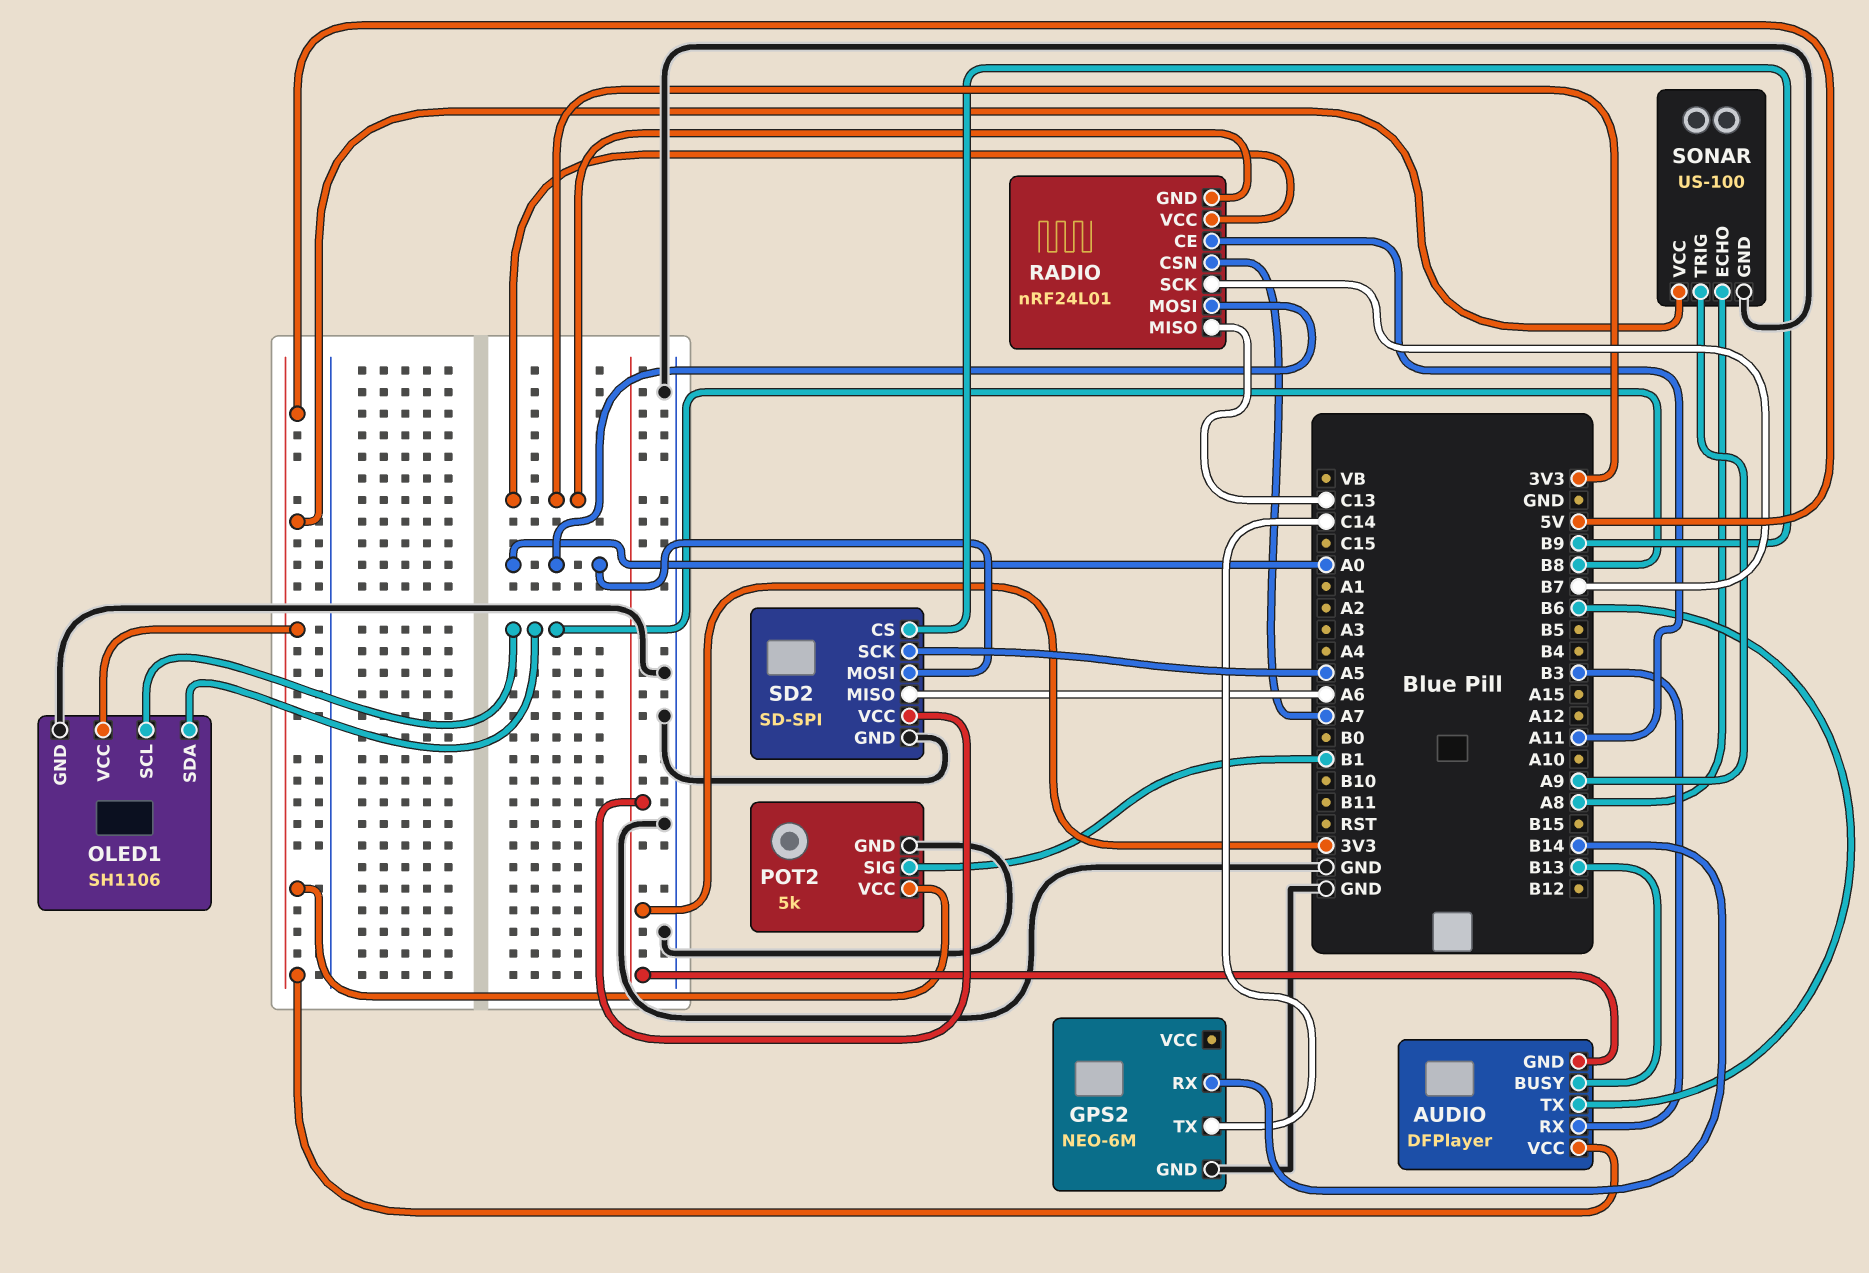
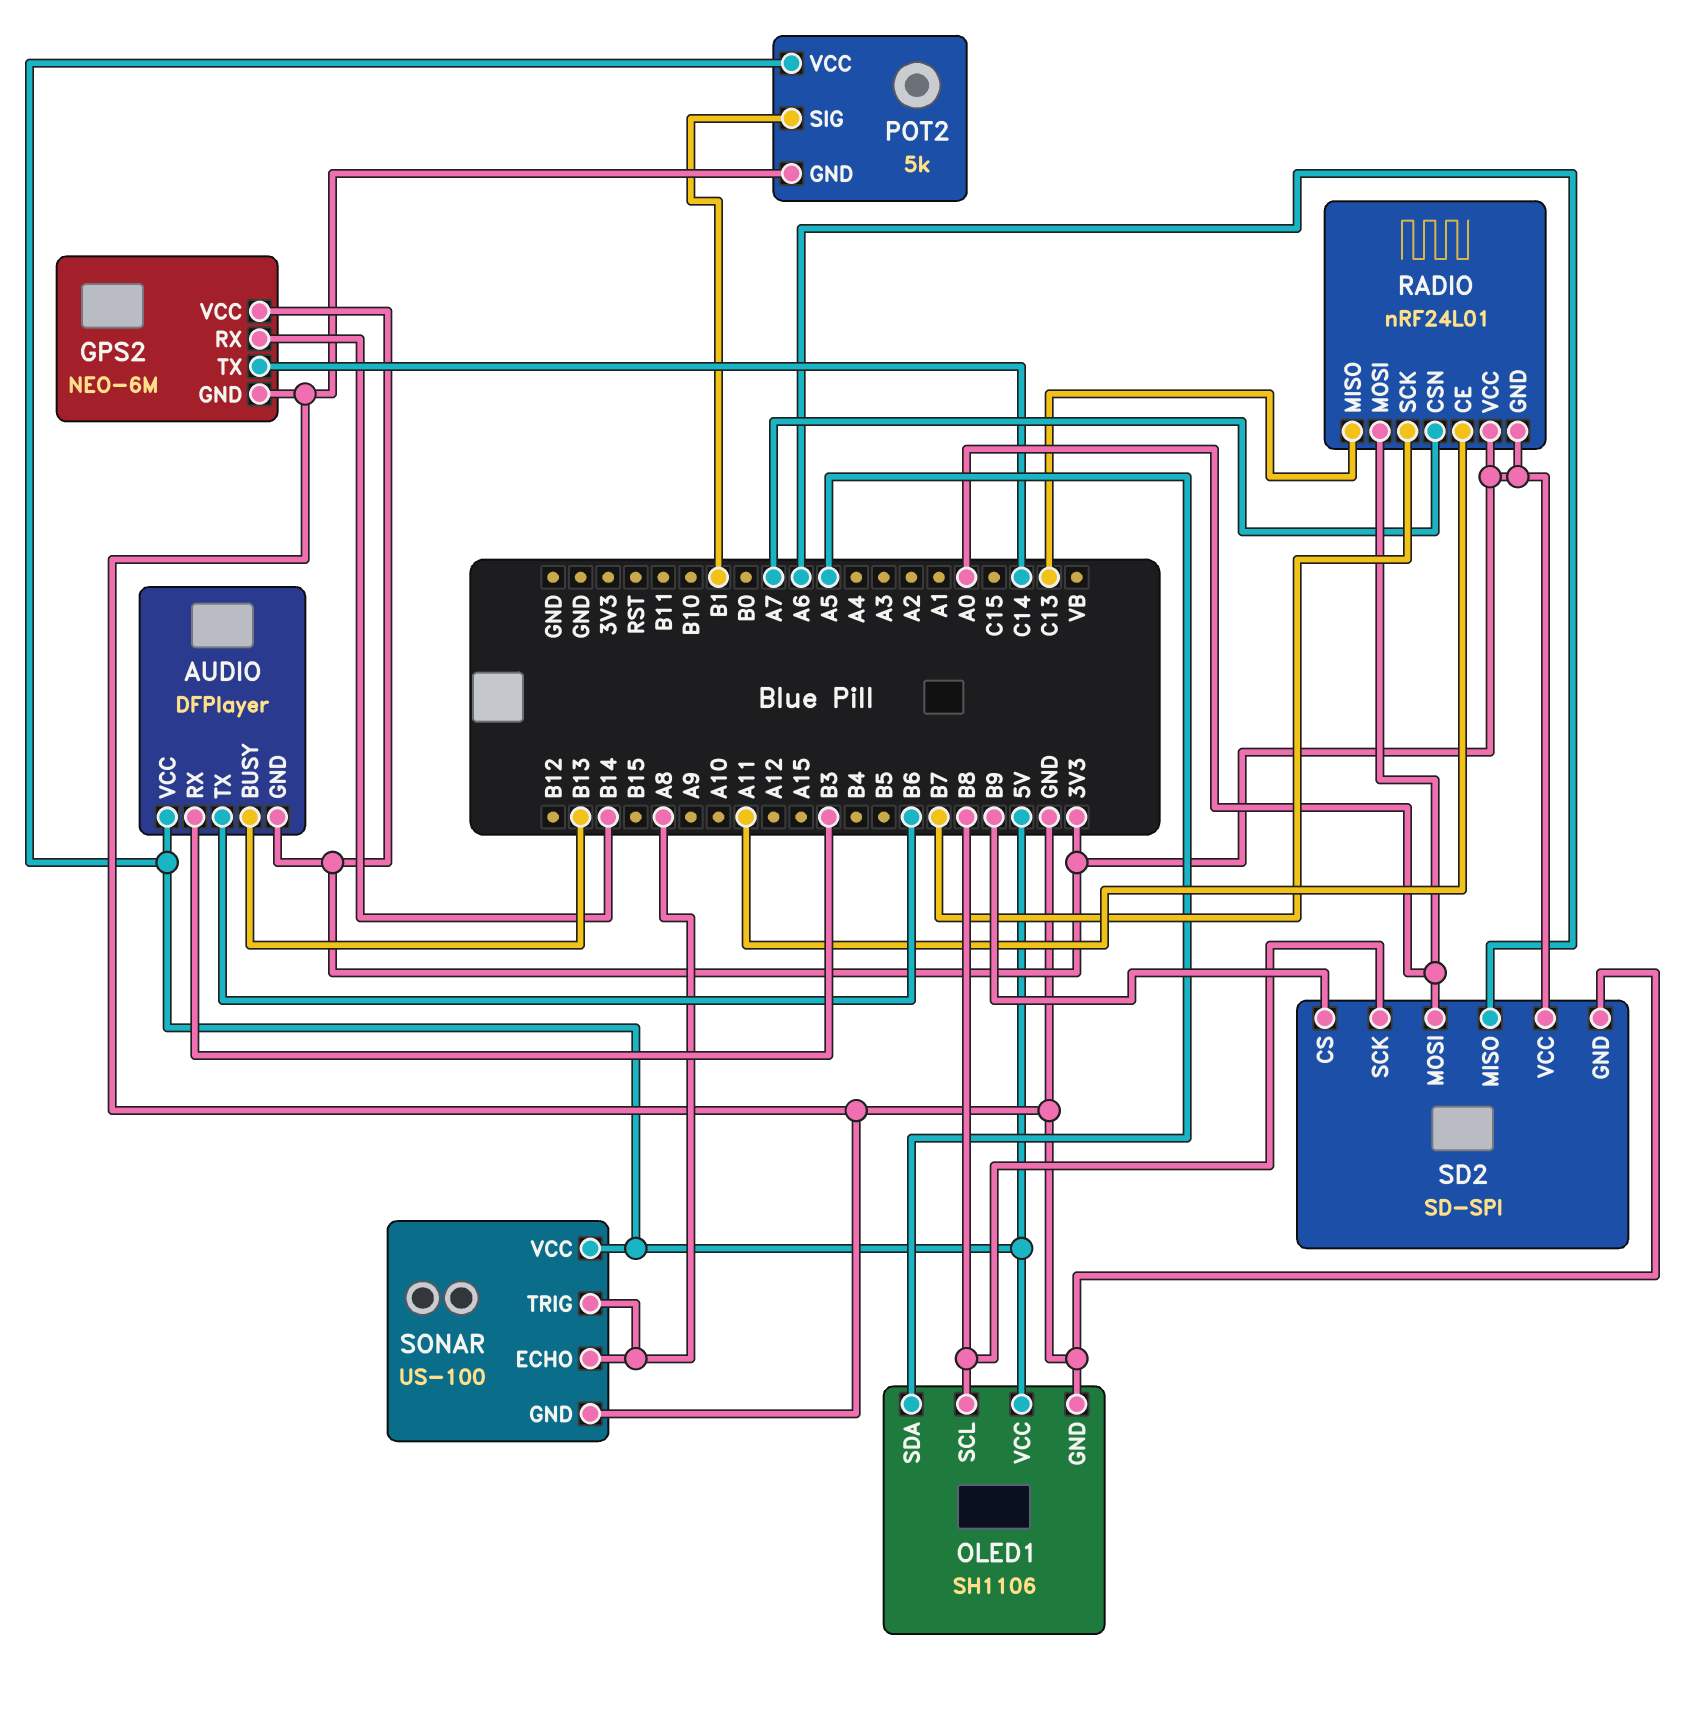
GPS2 pin VCC: none -> 3V3
OLED1 pin SDA: B8 -> A5
SD2 pin SCK: A5 -> B8
SONAR pin TRIG: A9 -> A8

